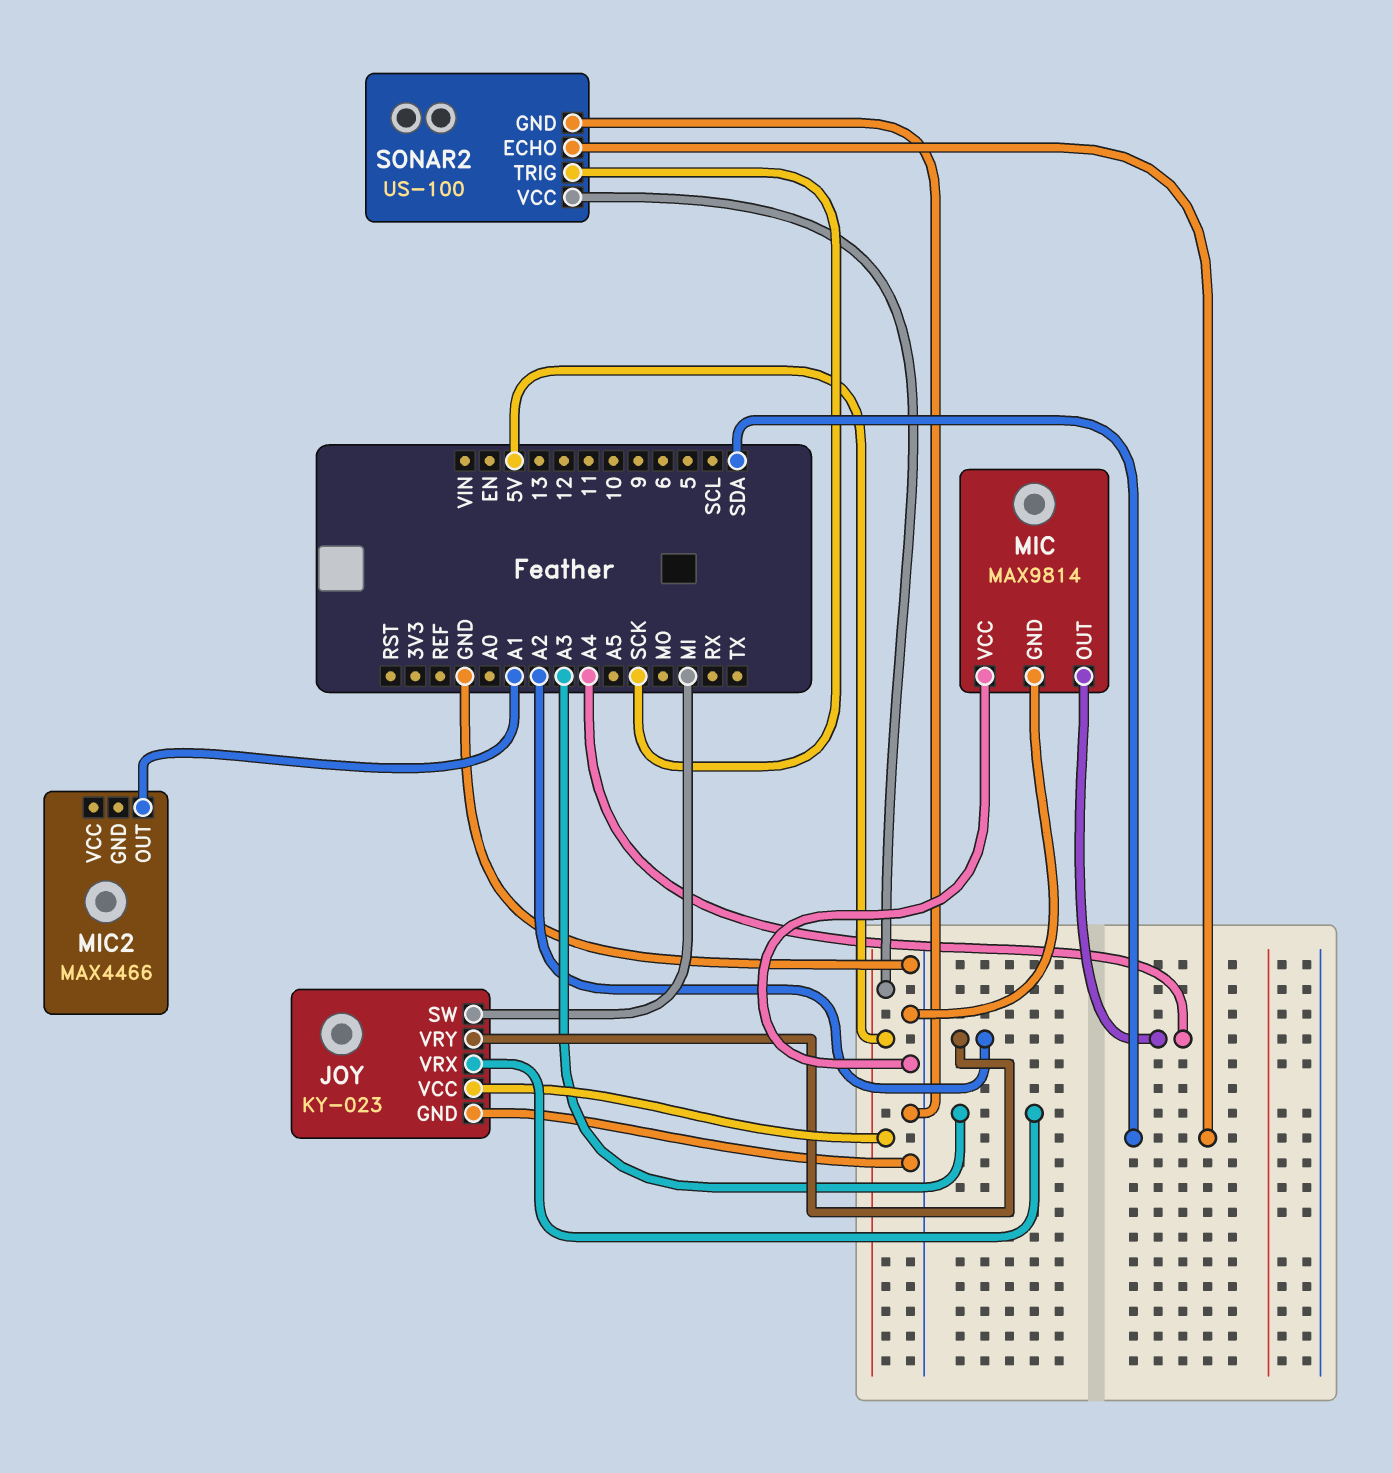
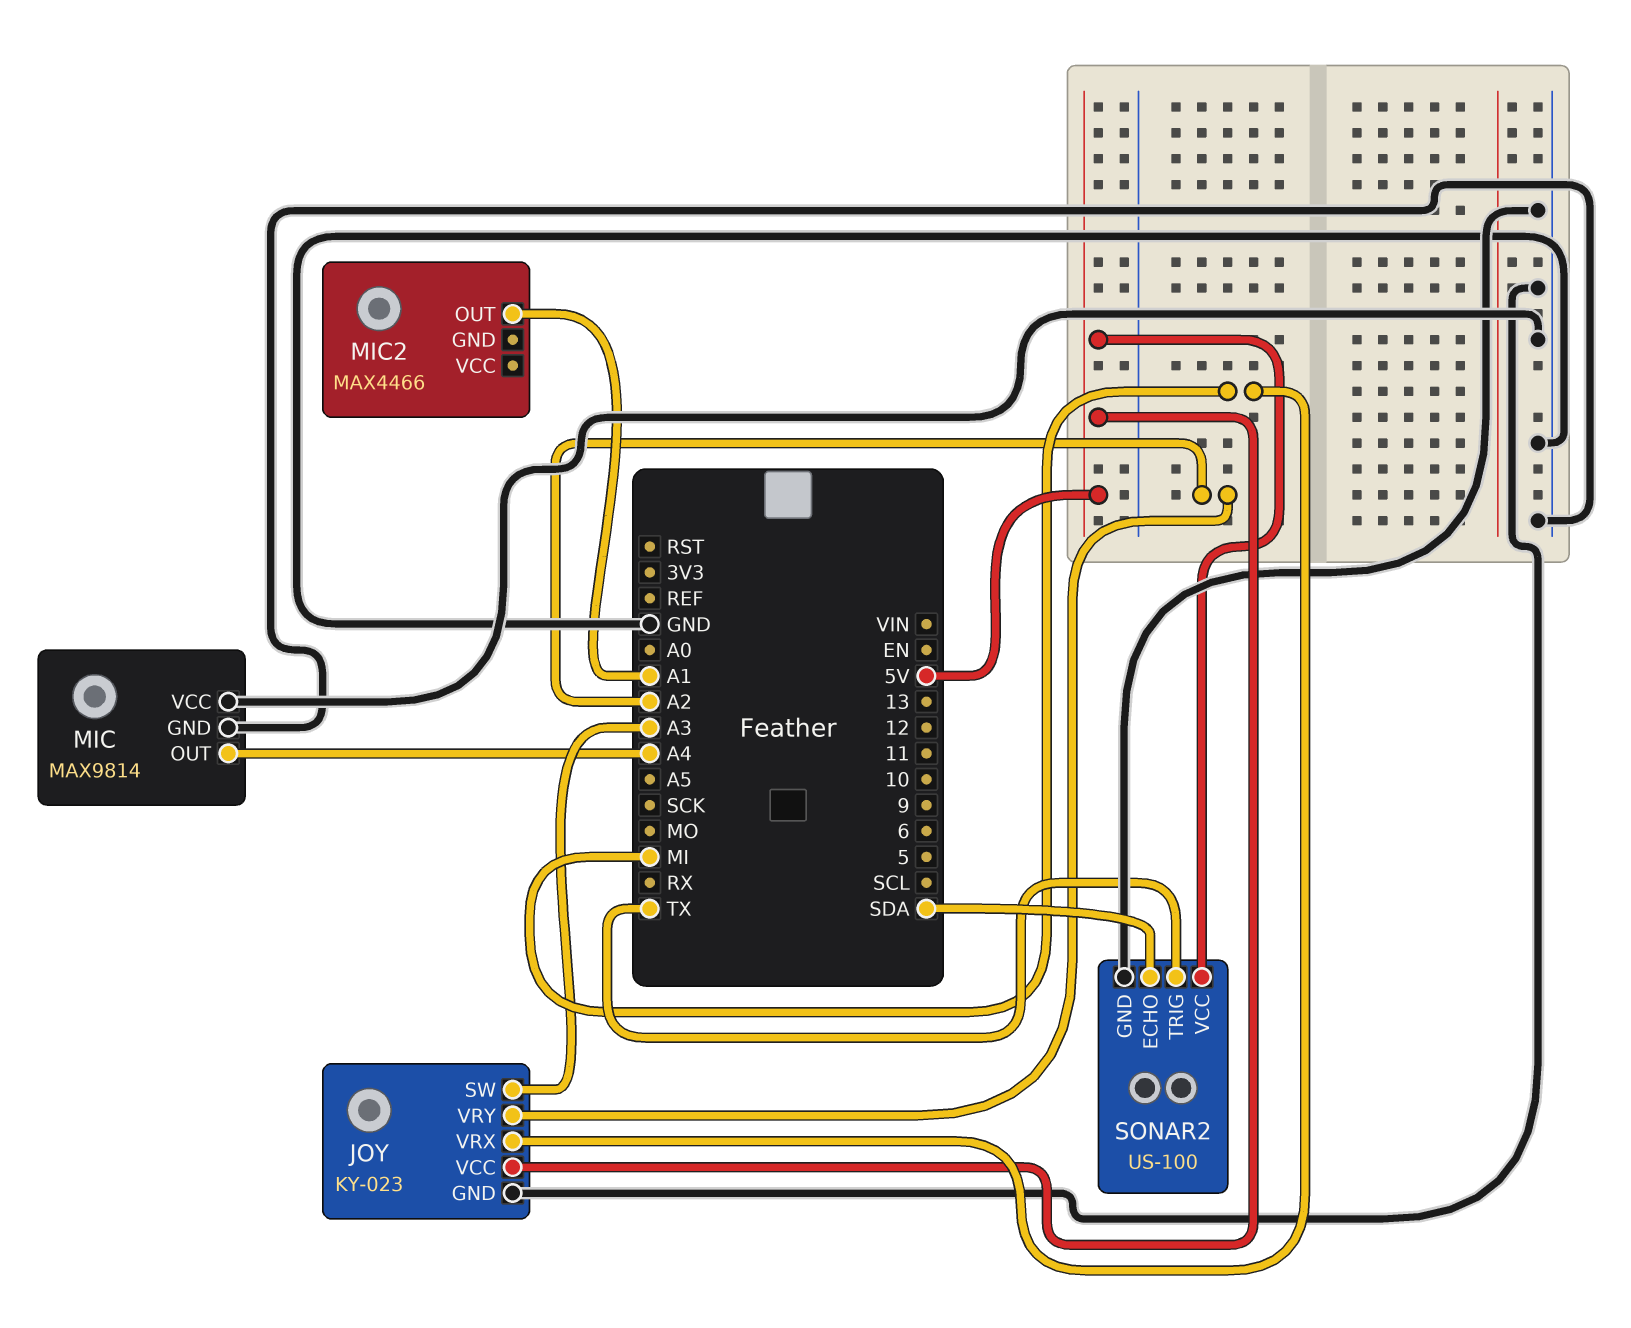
JOY pin SW: MI -> A3
JOY pin VRX: A3 -> MI
SONAR2 pin TRIG: SCK -> TX

